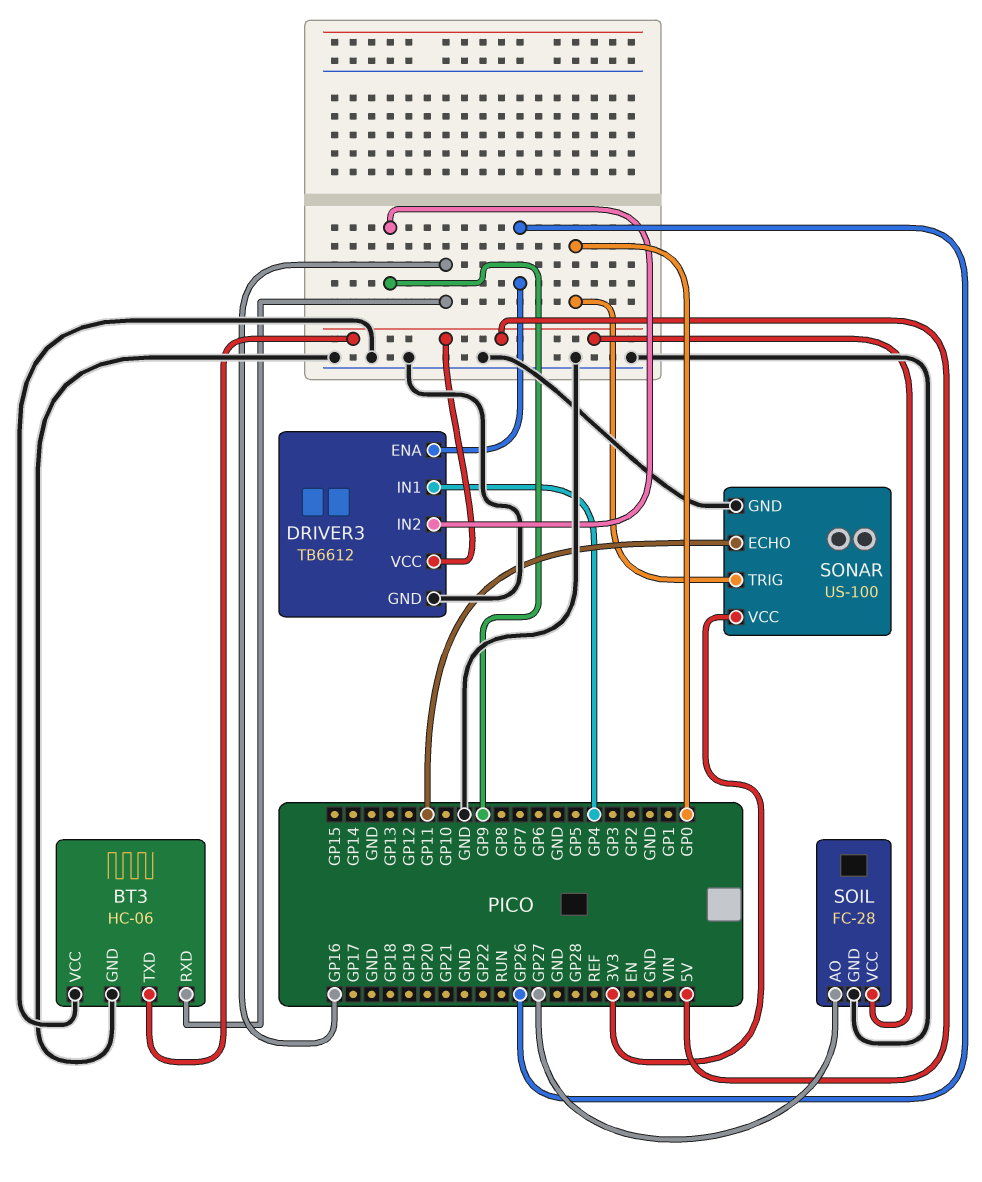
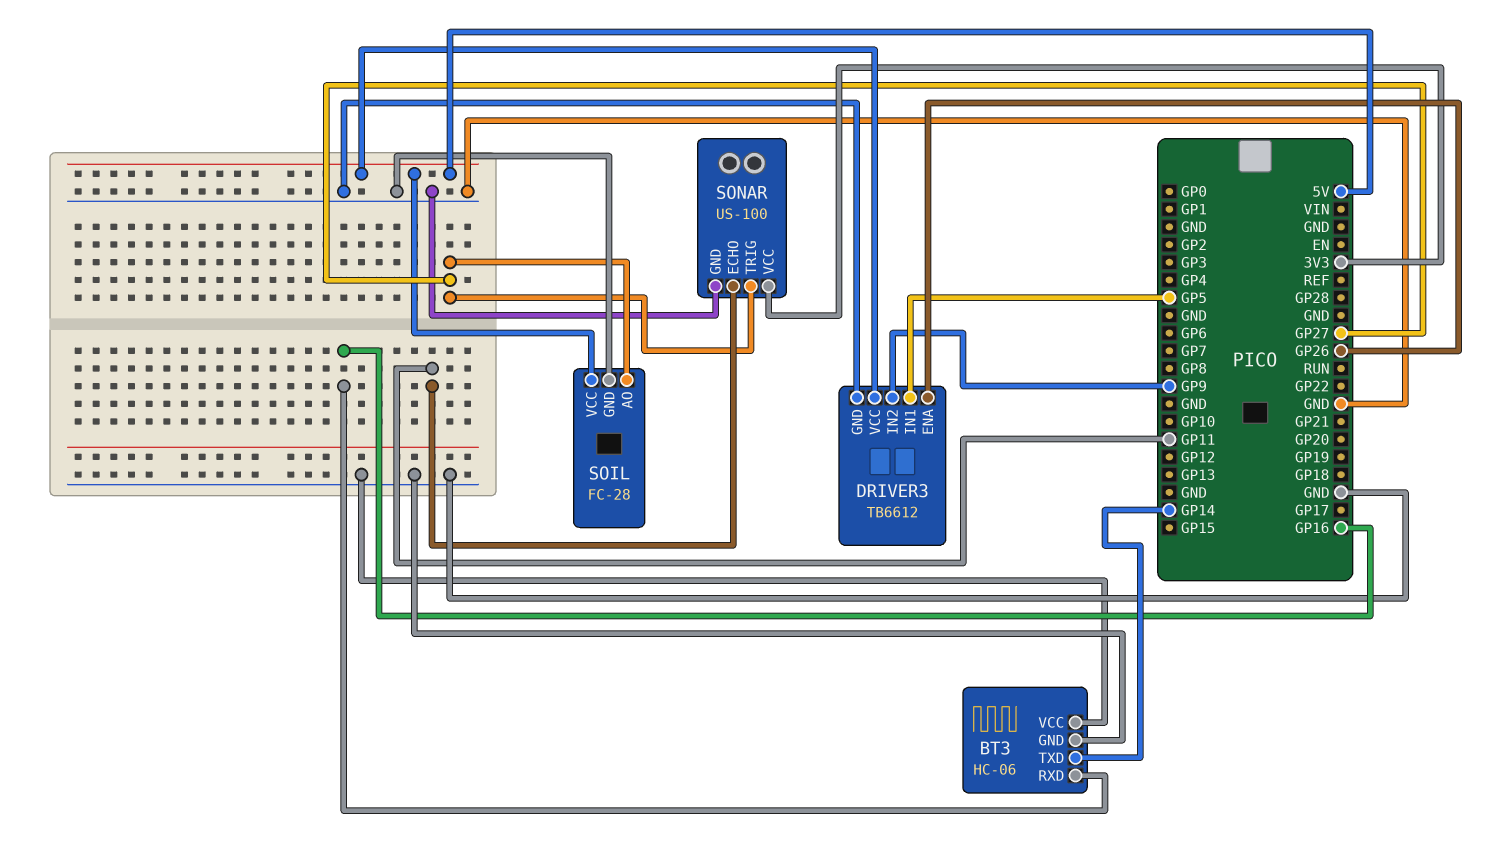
BT3 pin TXD: 5V -> GP14
DRIVER3 pin IN1: GP4 -> GP5
SONAR pin TRIG: GP0 -> GP27

